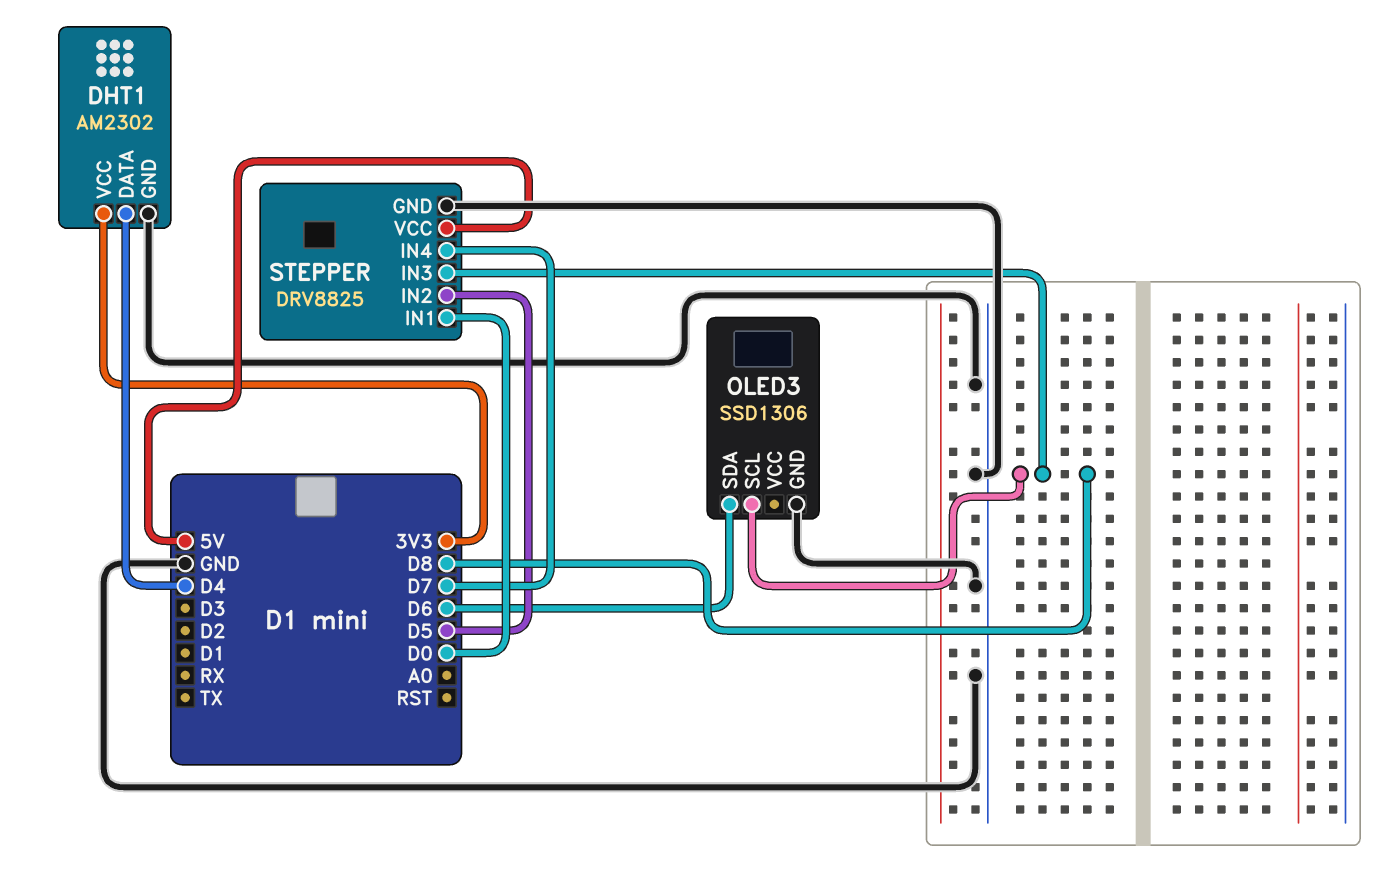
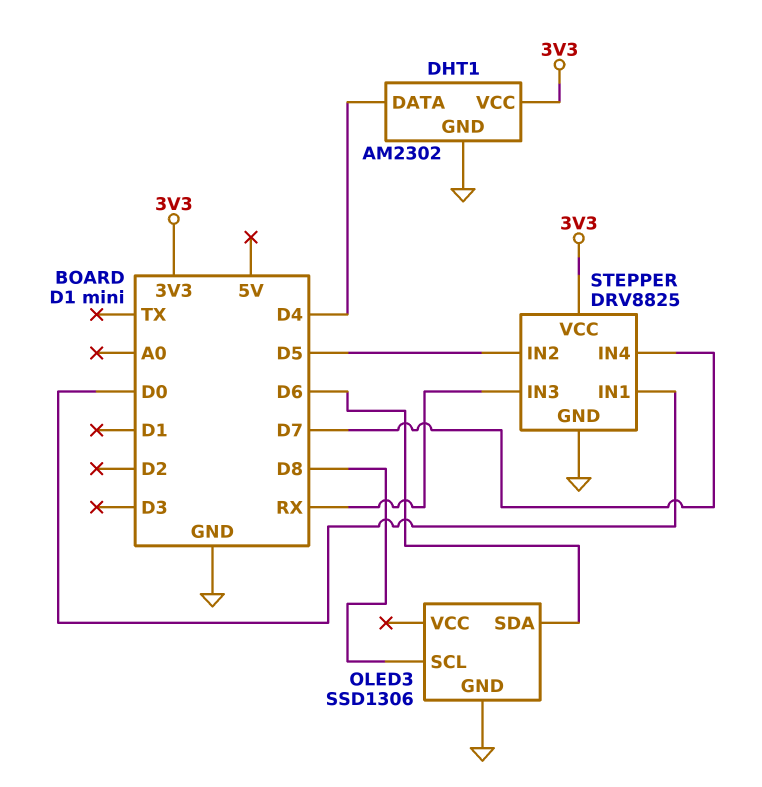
STEPPER pin IN3: D8 -> RX
STEPPER pin VCC: 5V -> 3V3

